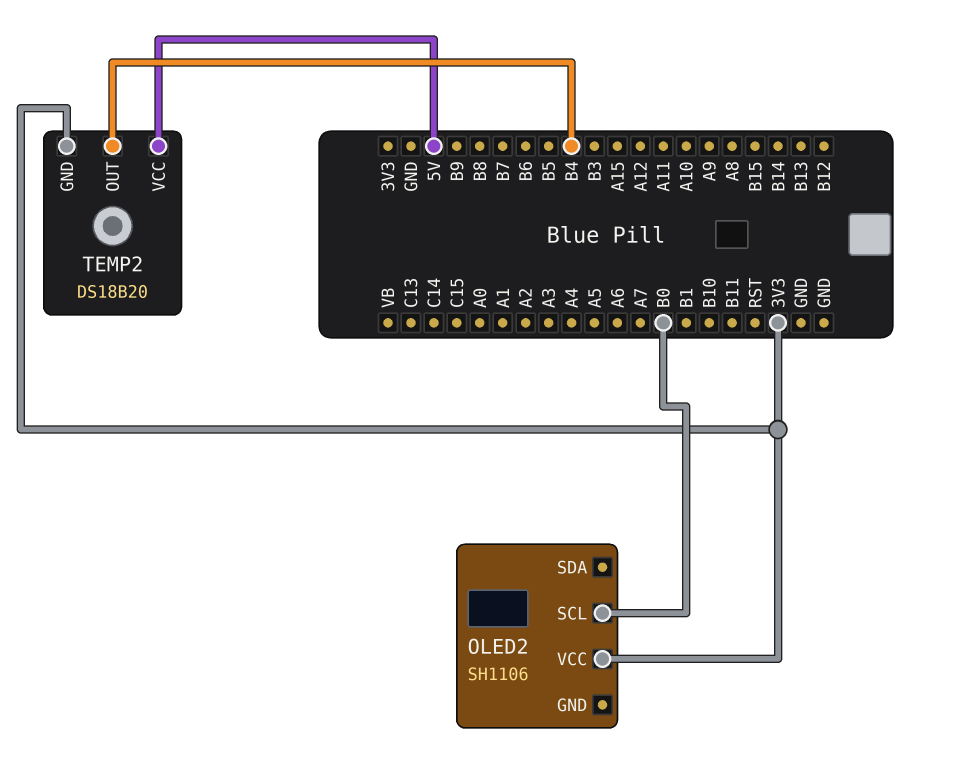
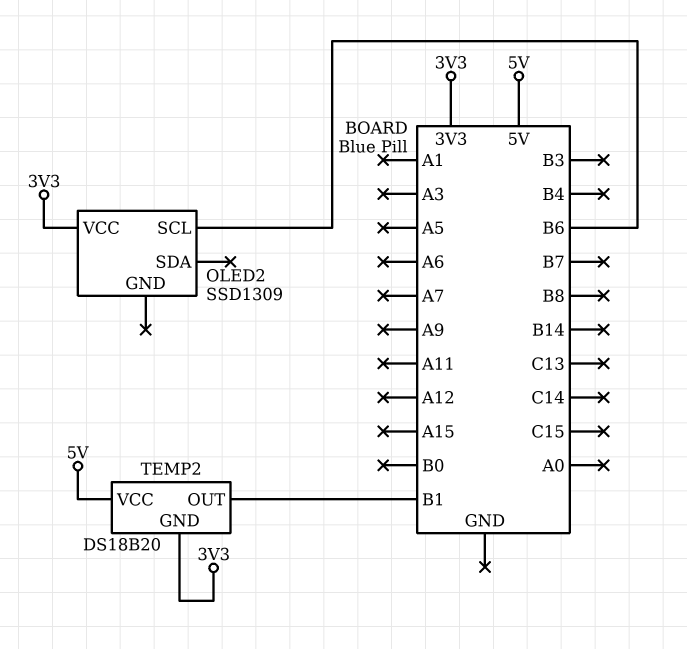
OLED2: SH1106 -> SSD1309
OLED2 pin SCL: B0 -> B6
TEMP2 pin OUT: B4 -> B1

